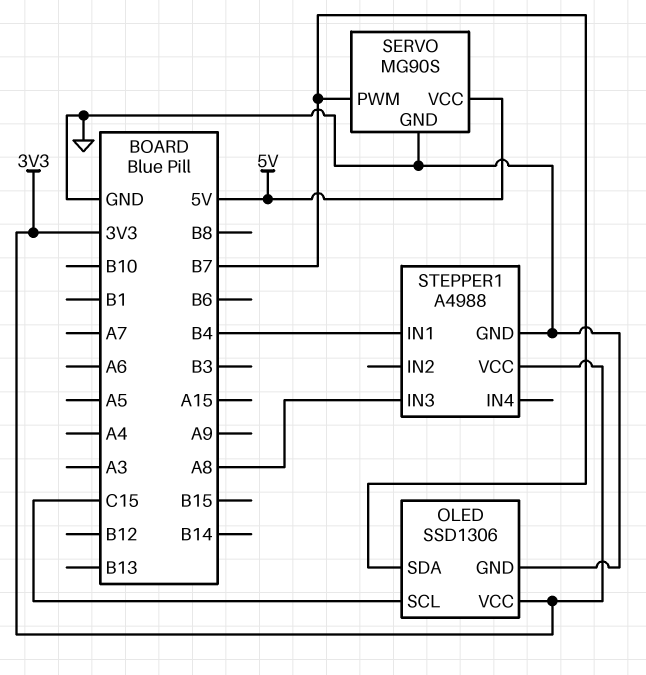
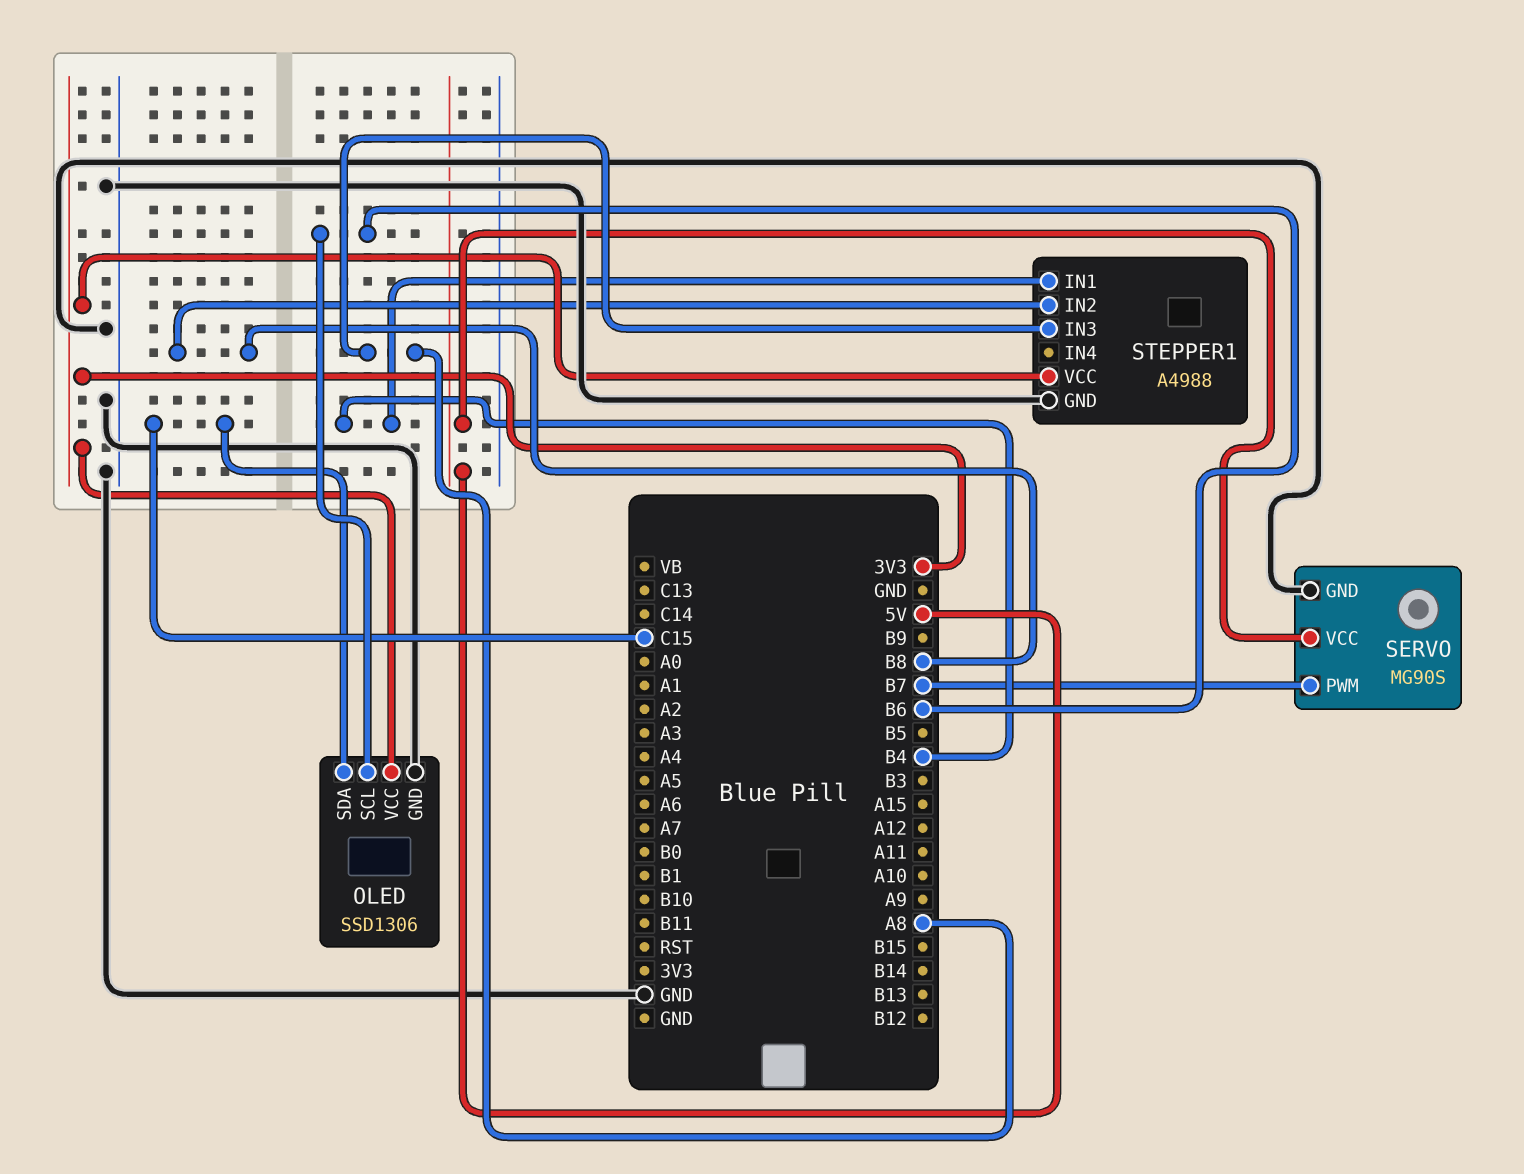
OLED pin SCL: C15 -> B6
OLED pin SDA: B7 -> C15
STEPPER1 pin IN2: none -> B8

